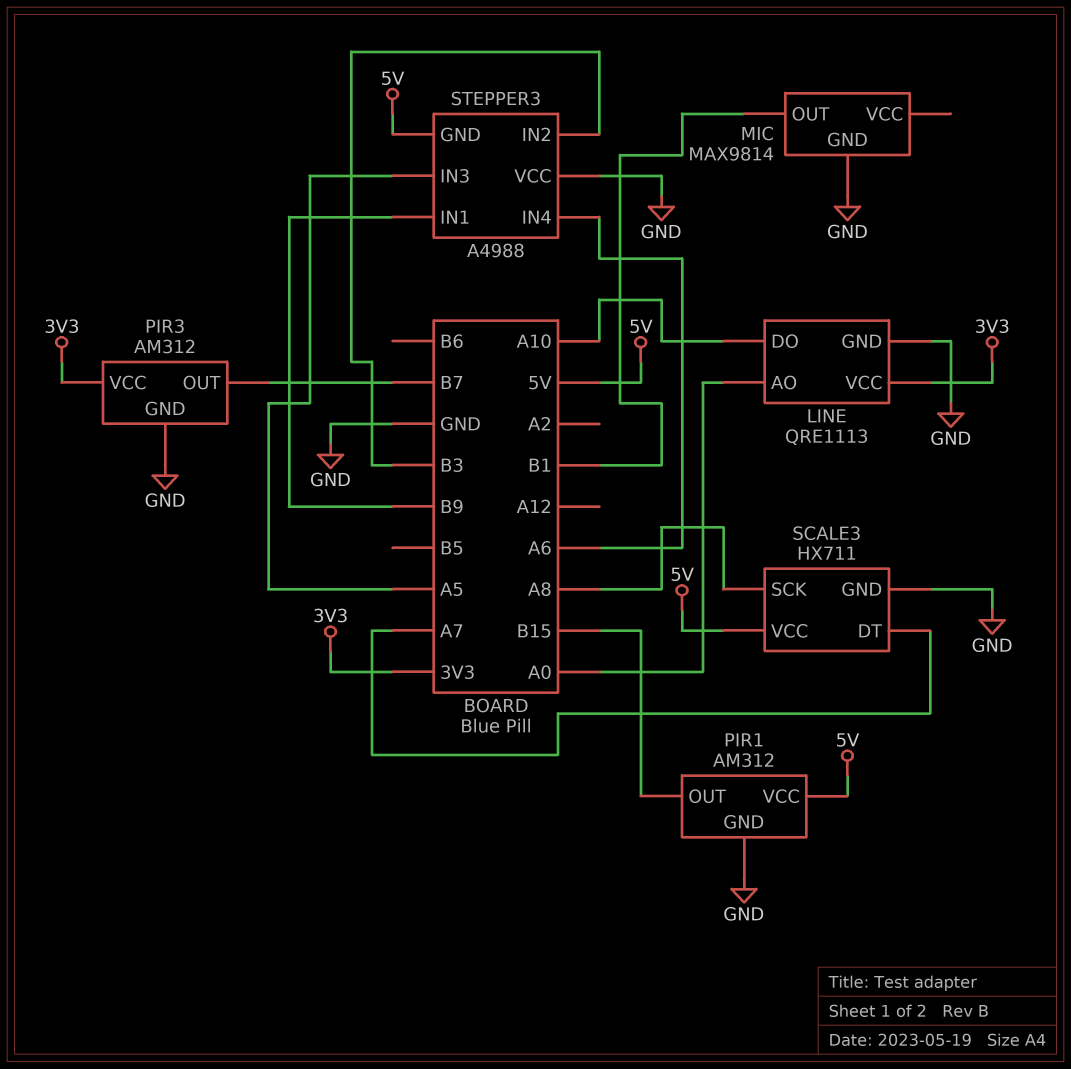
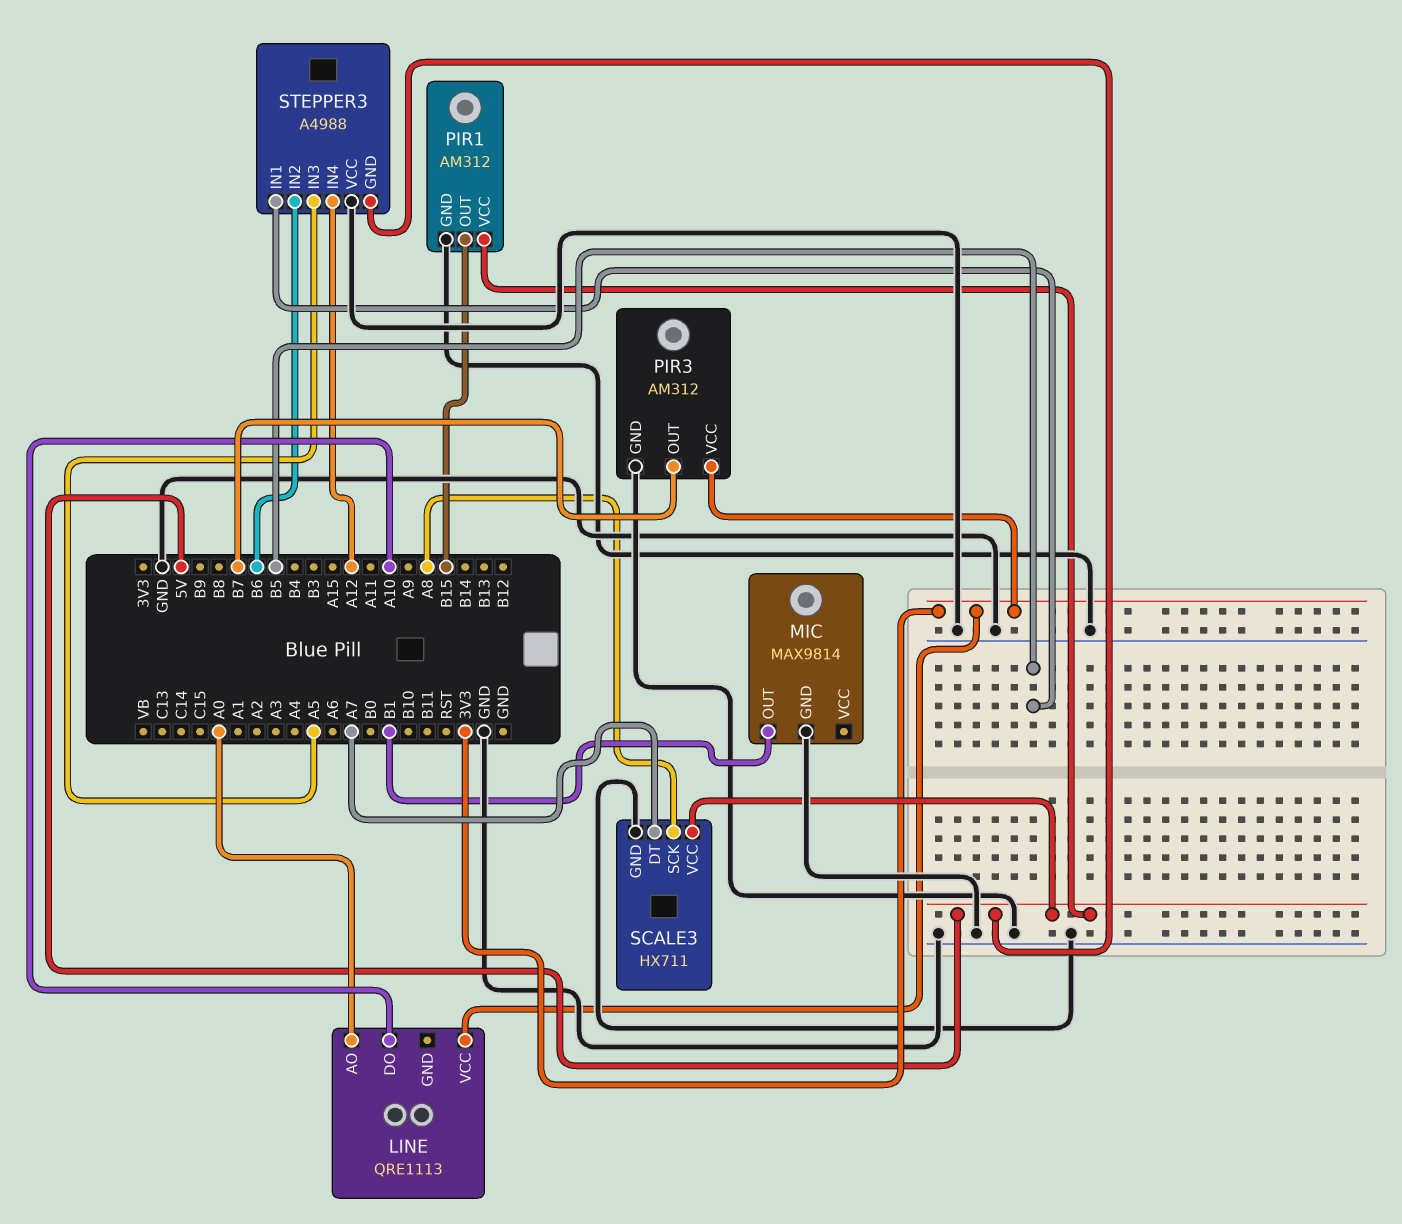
LINE pin GND: GND -> none
STEPPER3 pin IN1: B9 -> B5
STEPPER3 pin IN2: B3 -> B6
STEPPER3 pin IN4: A6 -> A12

